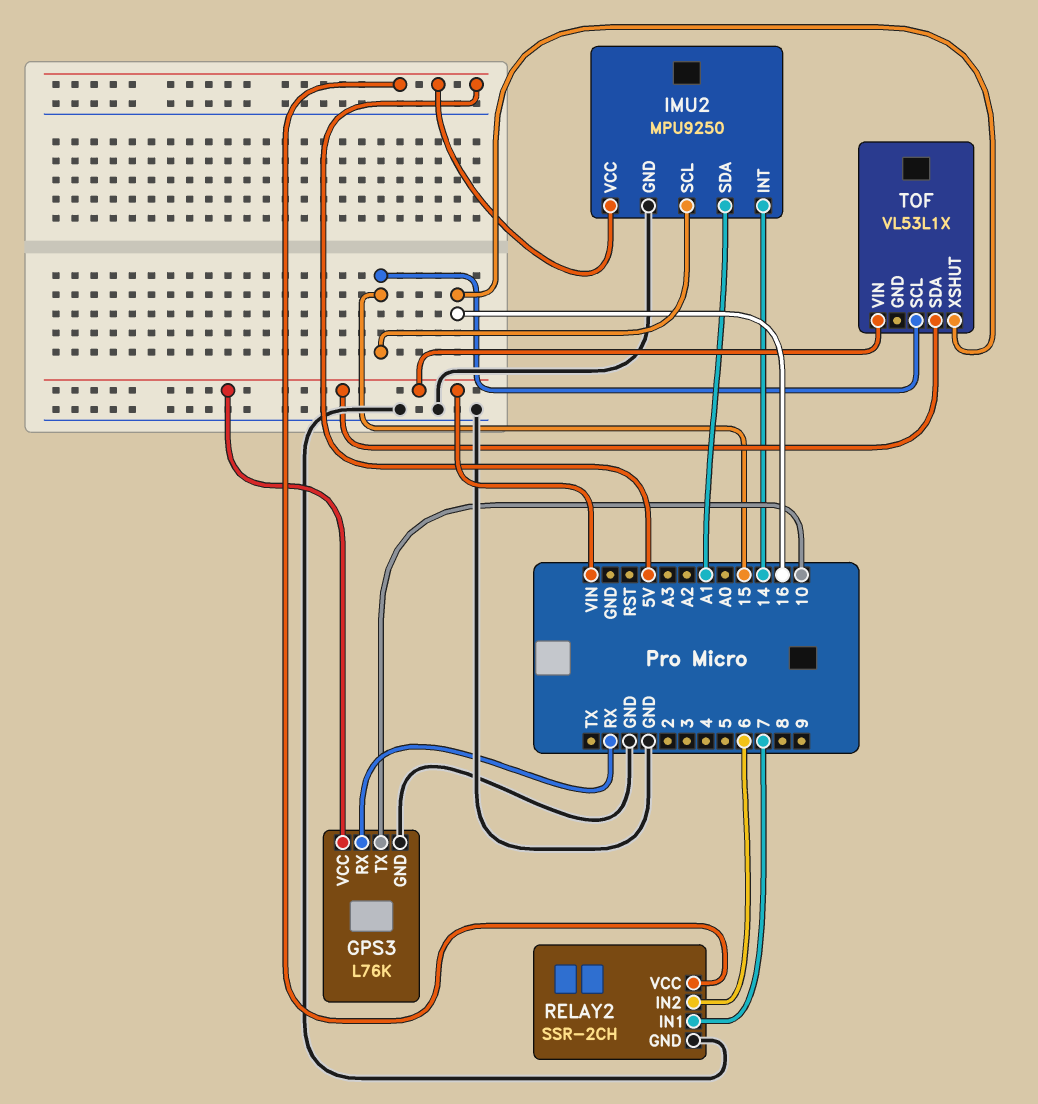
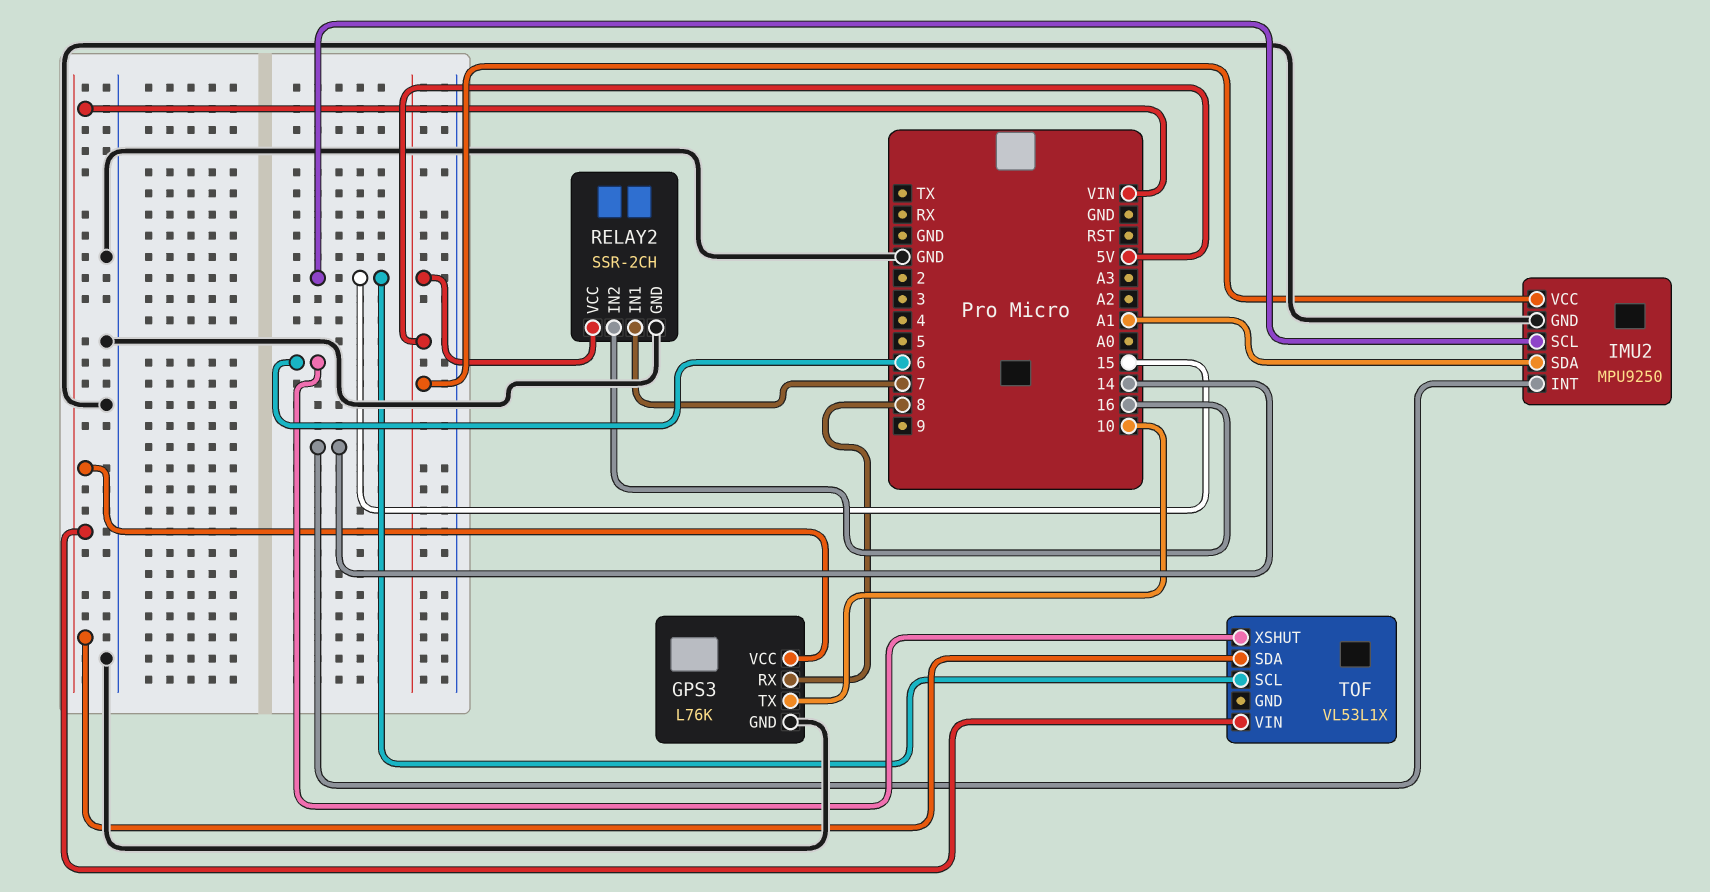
GPS3 pin RX: RX -> 8
RELAY2 pin IN2: 6 -> 16
TOF pin XSHUT: 16 -> 6

